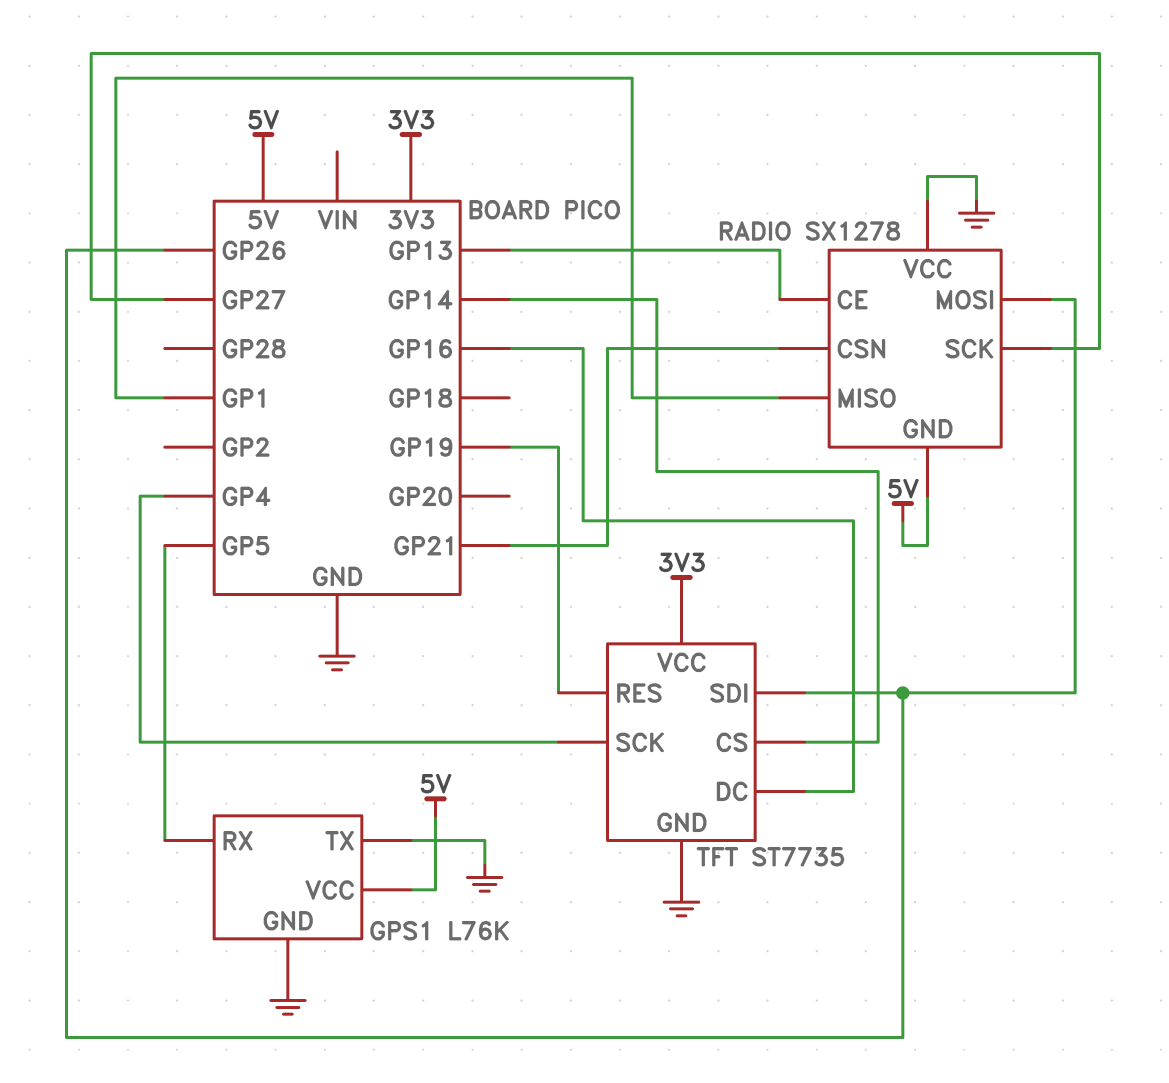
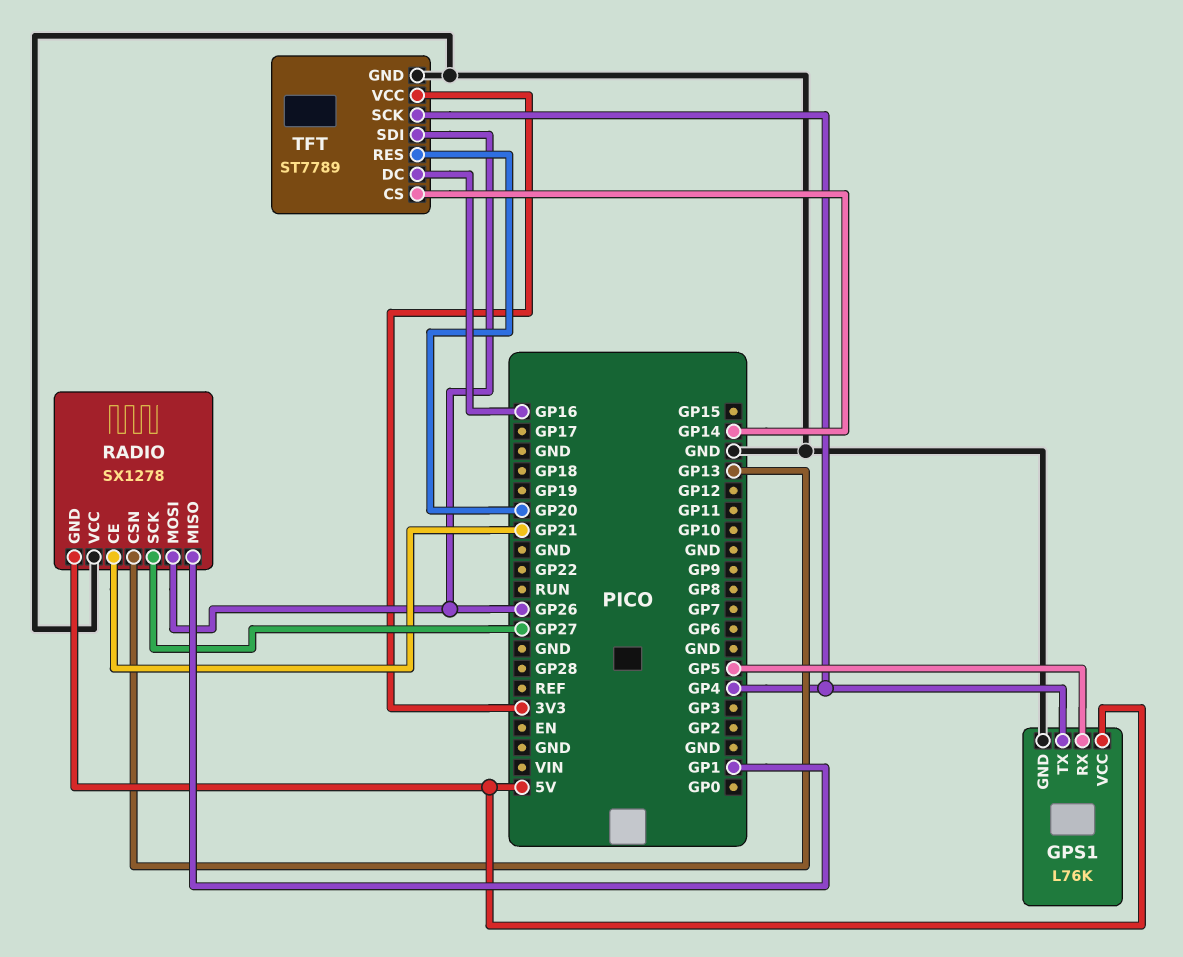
GPS1 pin TX: GND -> GP4
RADIO pin CE: GP13 -> GP21
RADIO pin CSN: GP21 -> GP13
TFT: ST7735 -> ST7789
TFT pin RES: GP19 -> GP20

